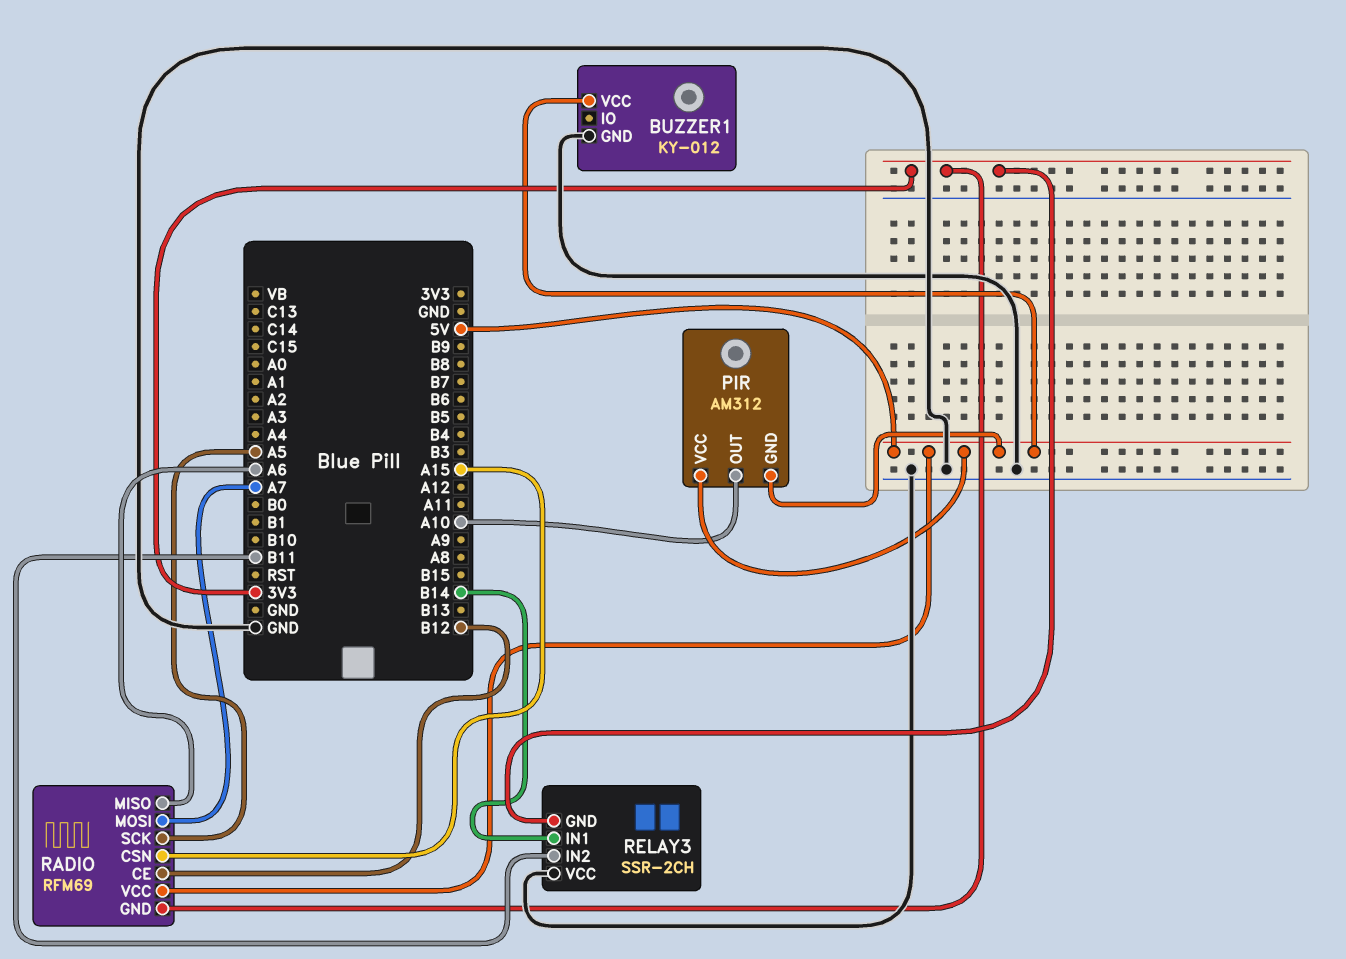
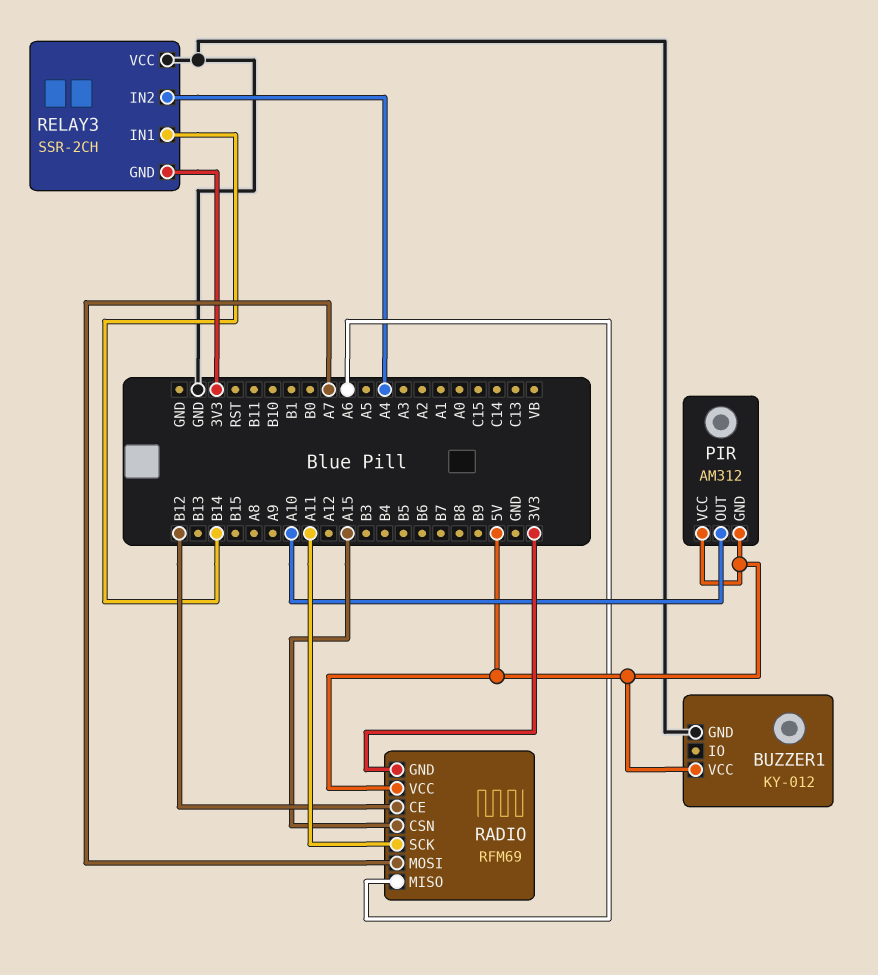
RADIO pin SCK: A5 -> A11
RELAY3 pin IN2: B11 -> A4

